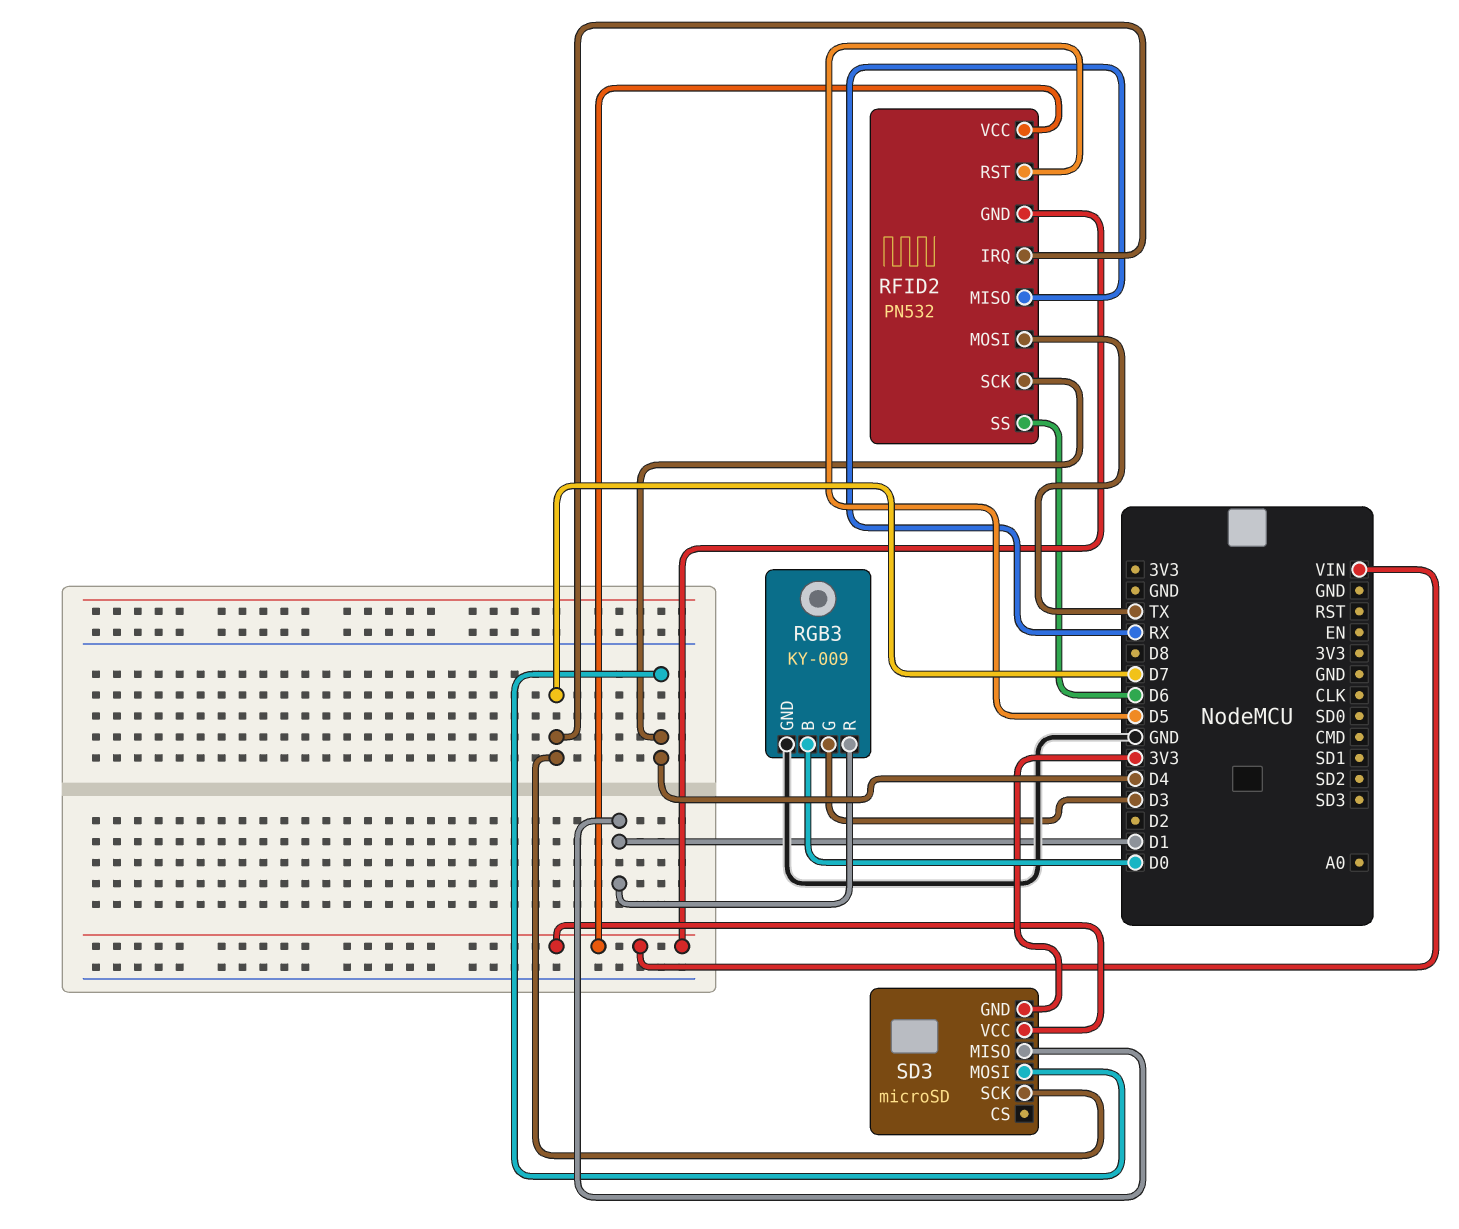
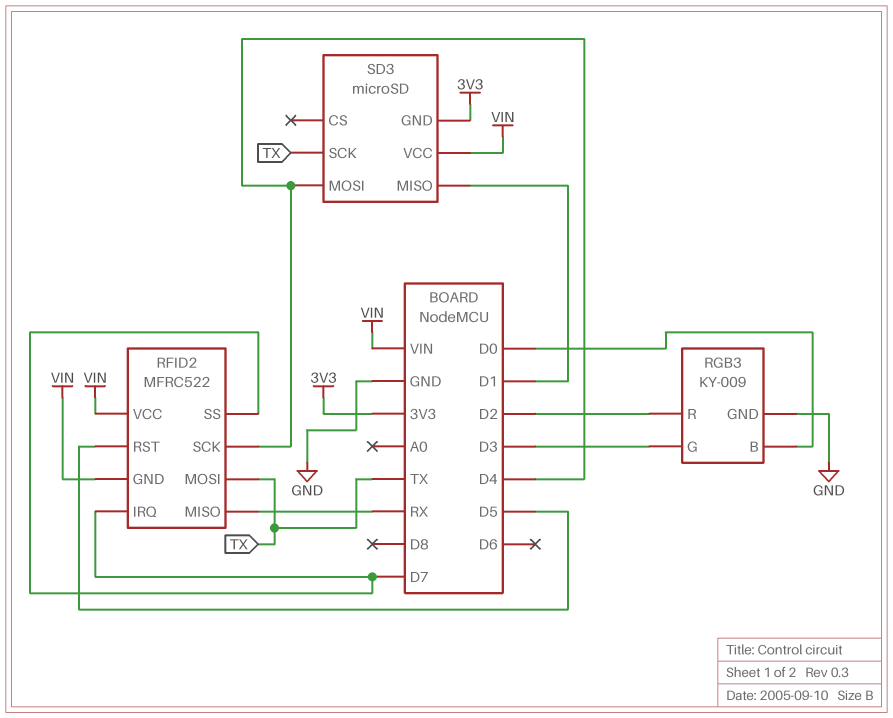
RFID2: PN532 -> MFRC522
RFID2 pin SS: D6 -> D7
RGB3 pin R: D1 -> D2
SD3 pin SCK: D7 -> TX

